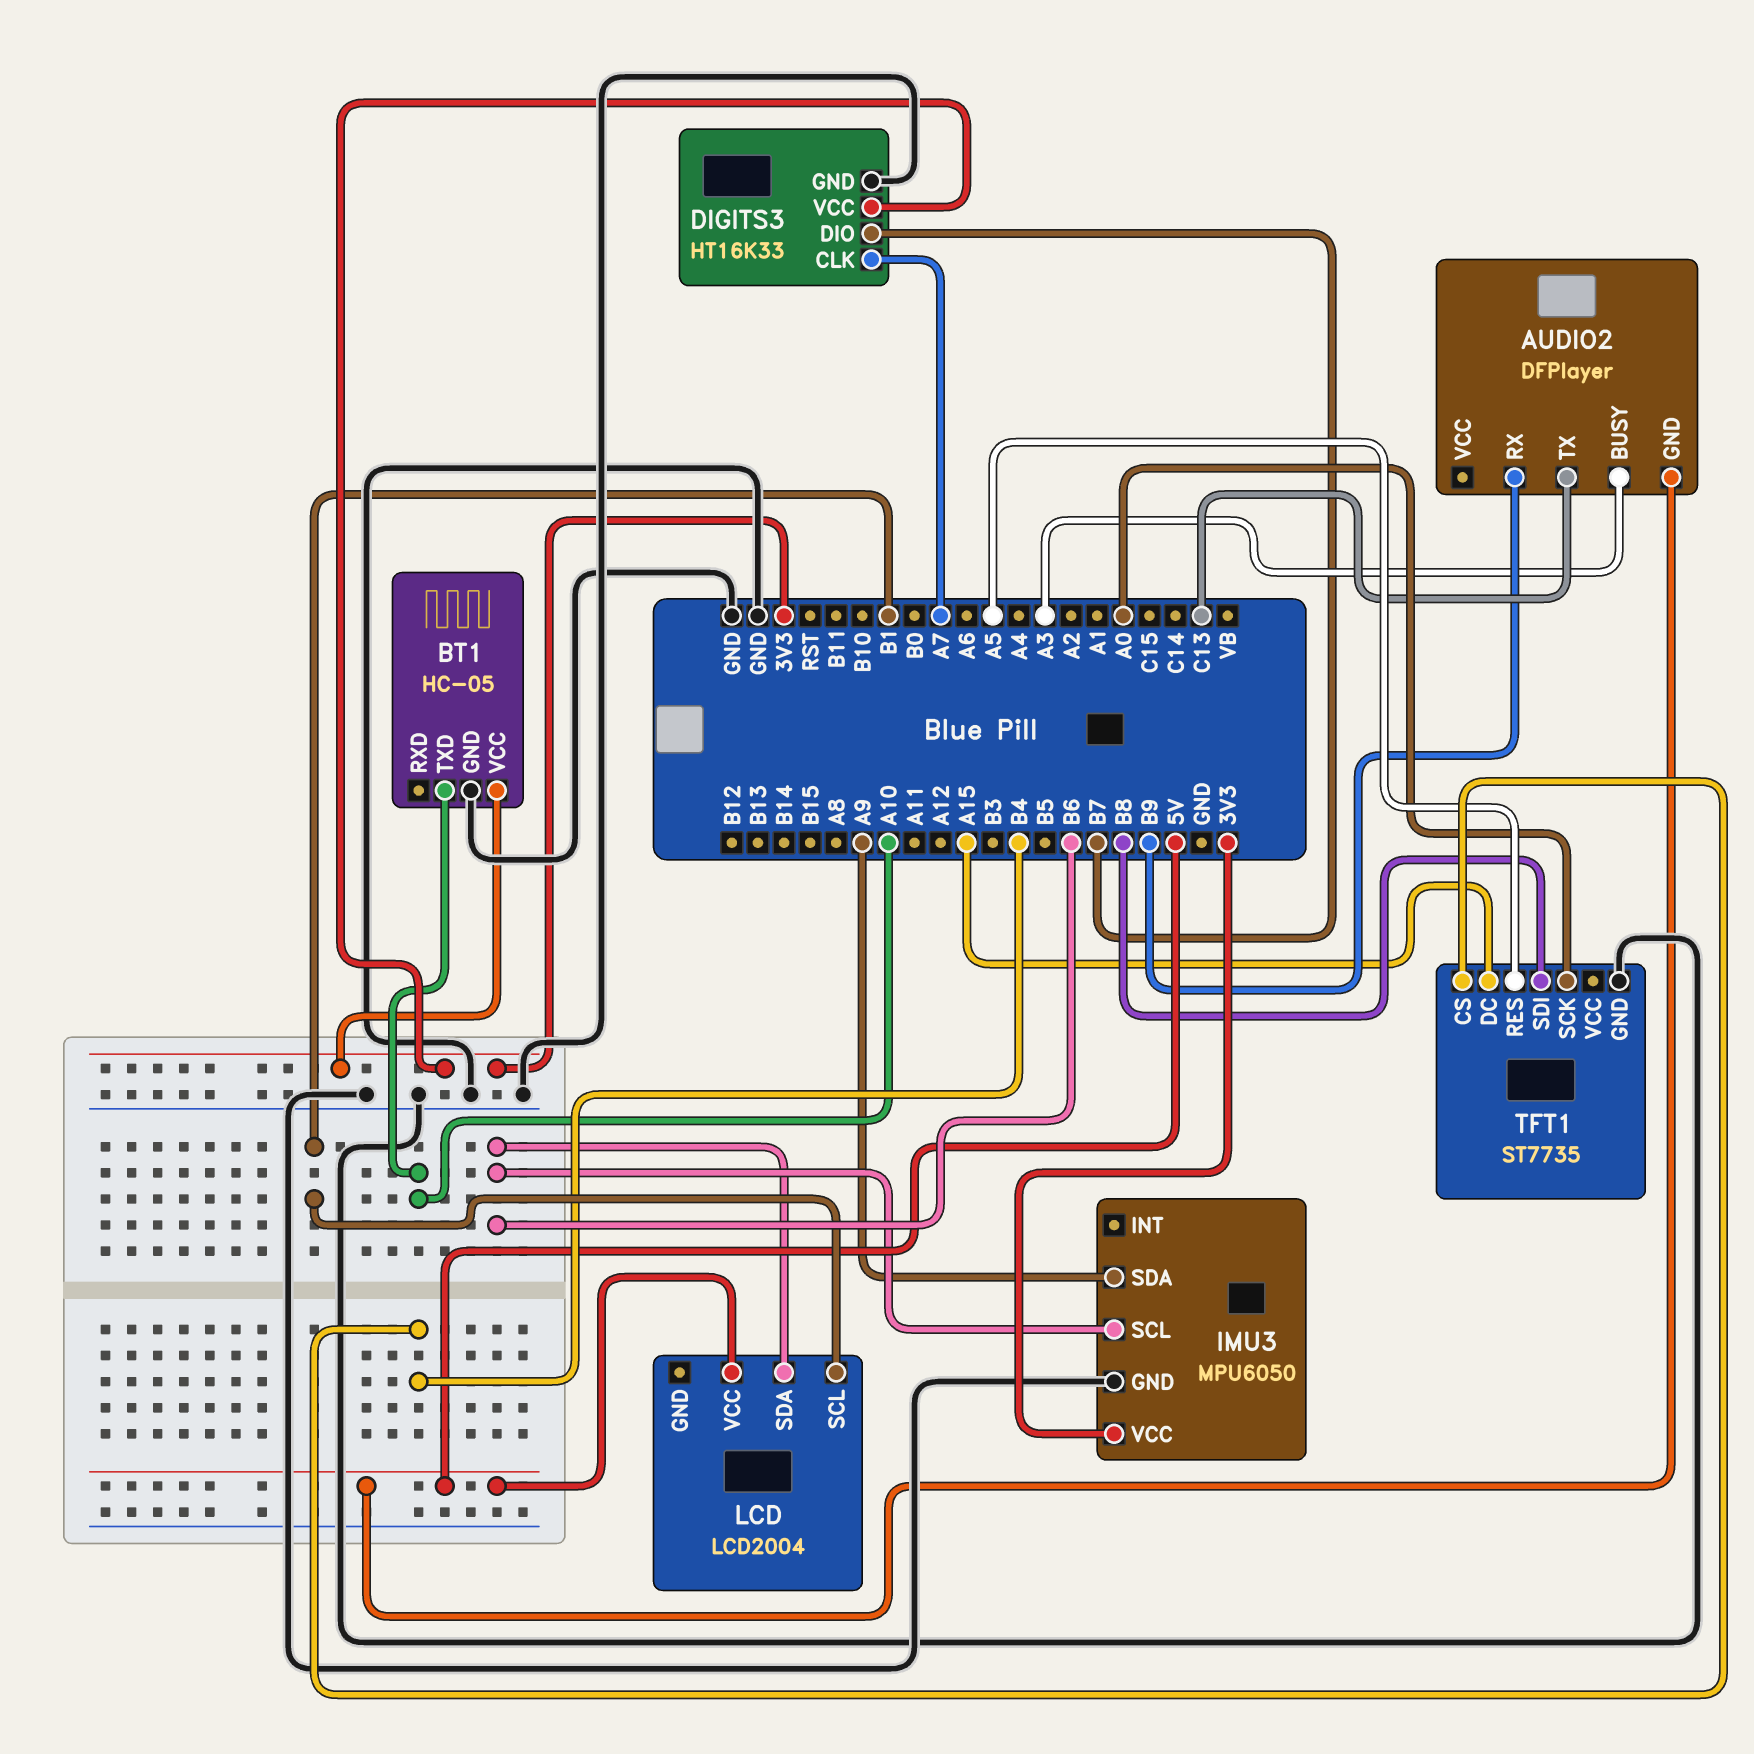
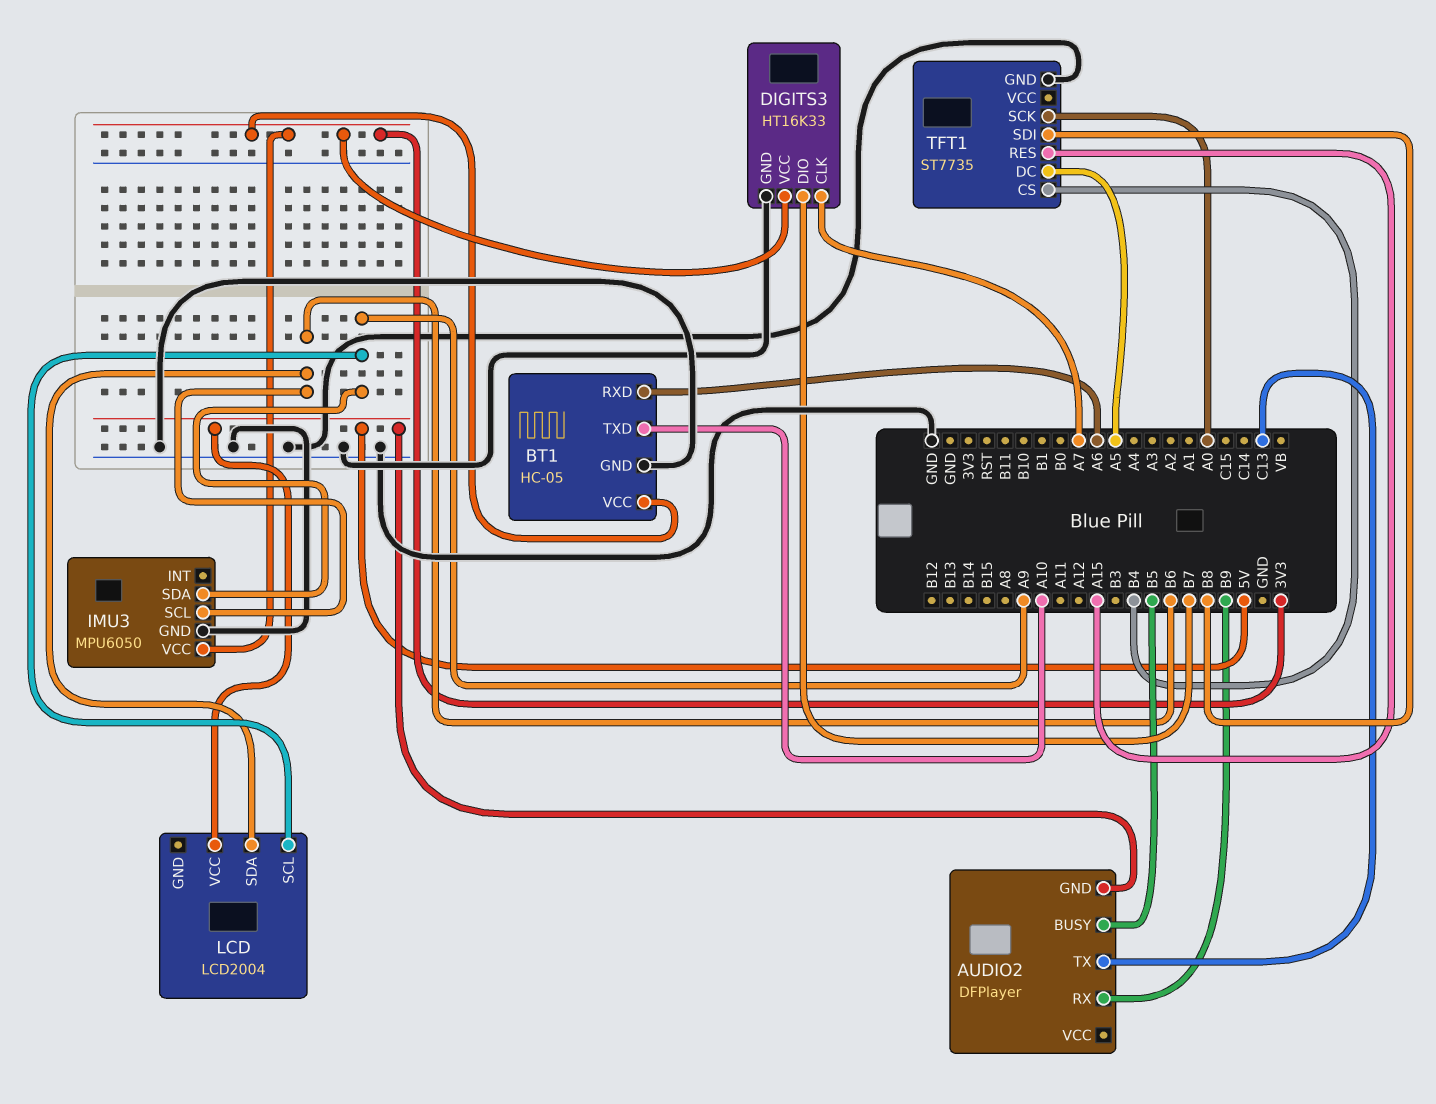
AUDIO2 pin BUSY: A3 -> B5
BT1 pin RXD: none -> A6
LCD pin SCL: B1 -> A9
TFT1 pin DC: A15 -> A5
TFT1 pin RES: A5 -> A15

